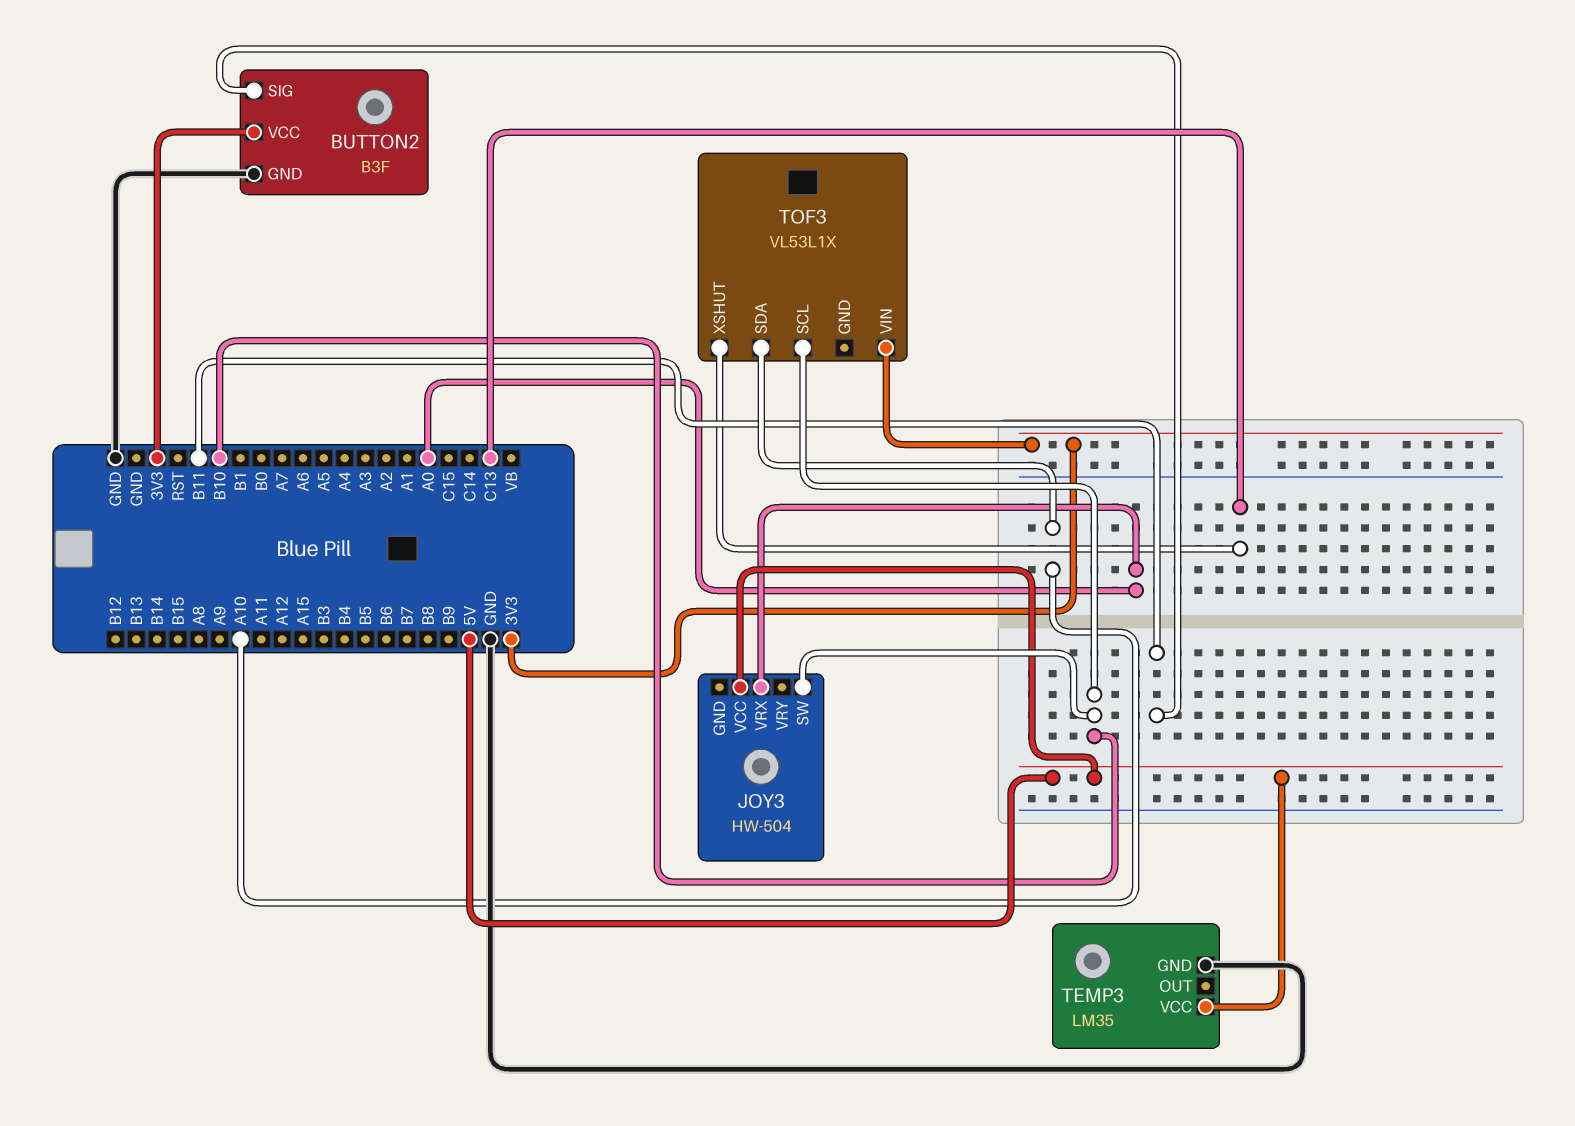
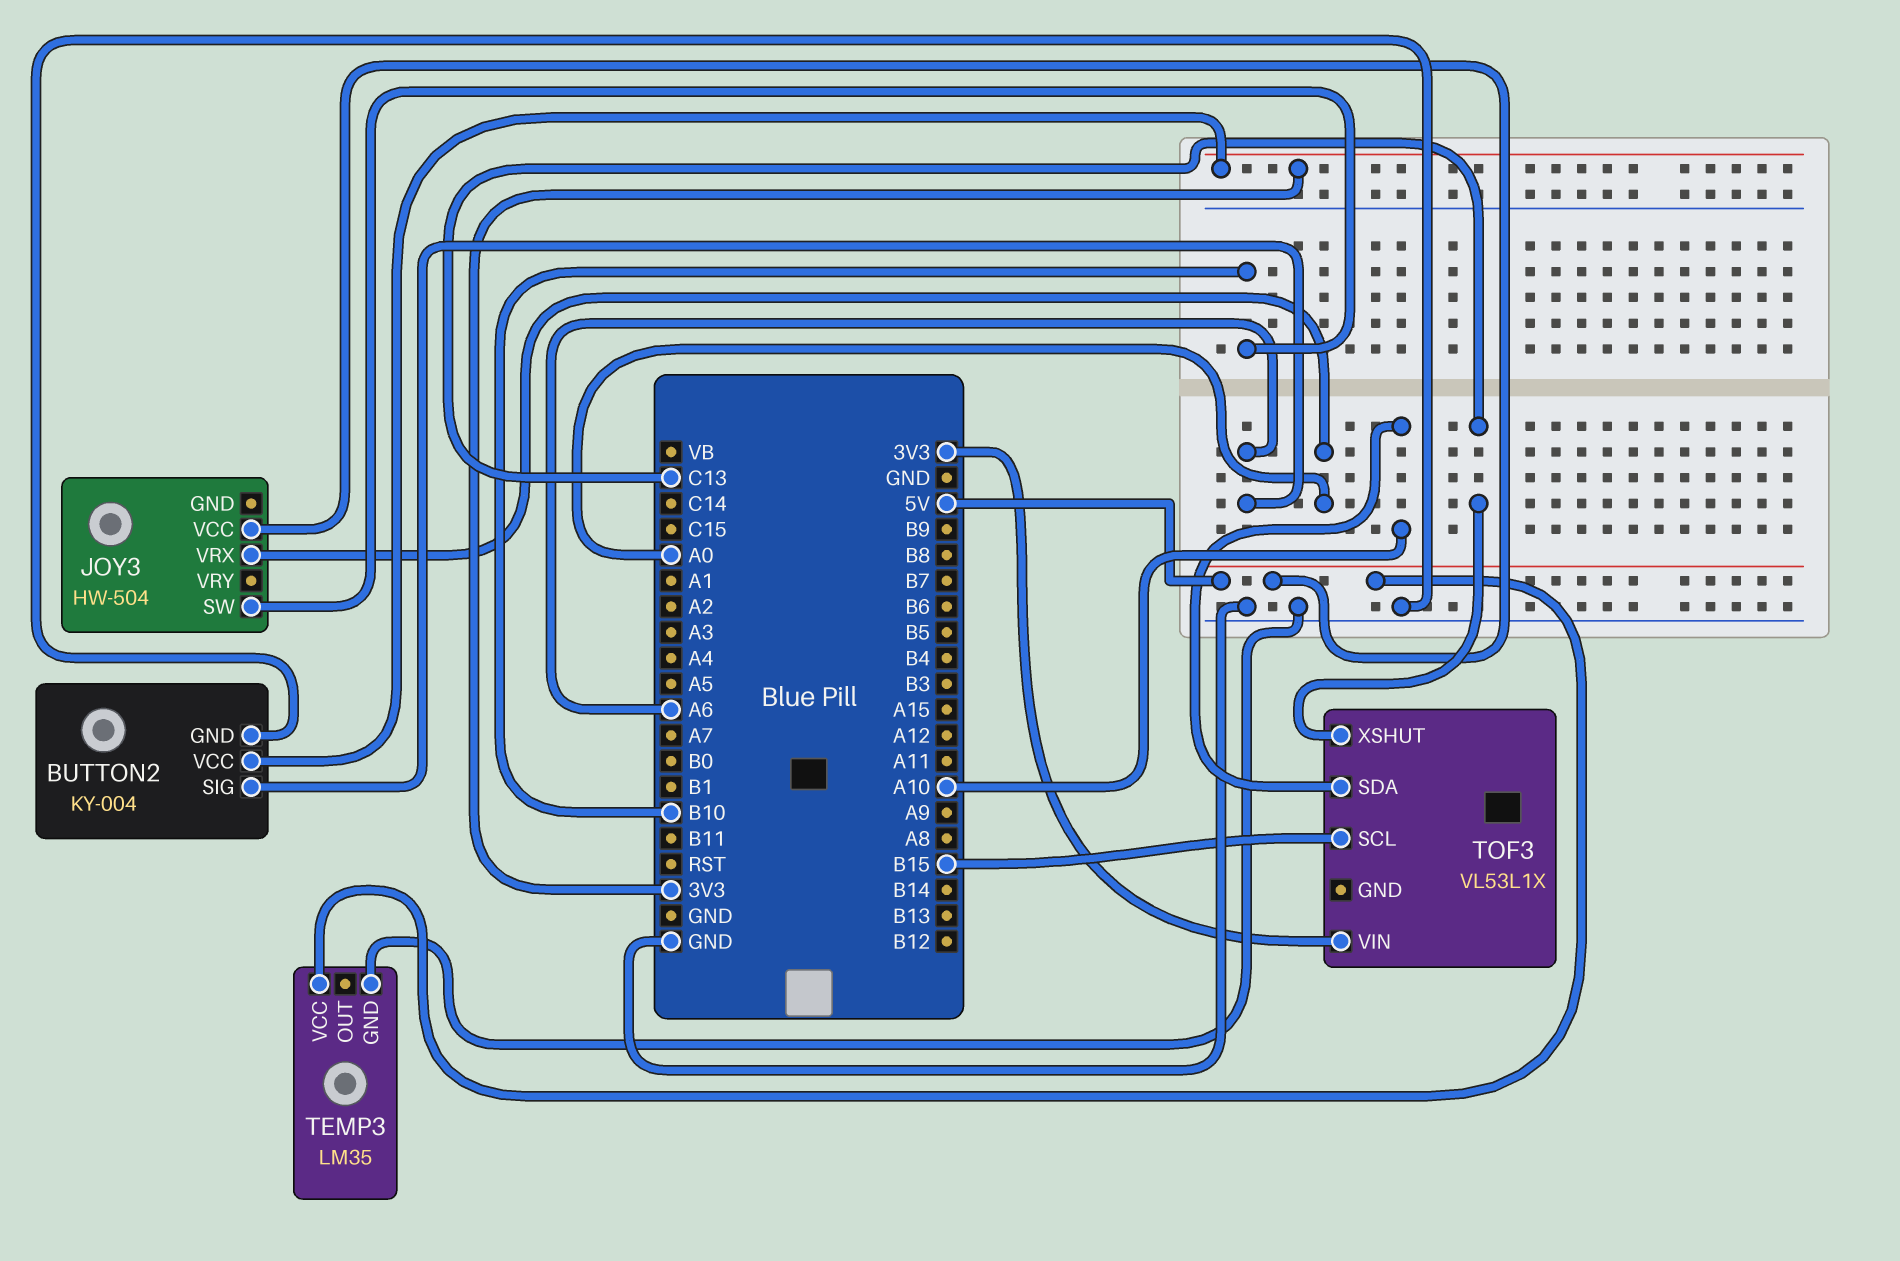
BUTTON2: B3F -> KY-004
BUTTON2 pin SIG: B11 -> A6
TOF3 pin SCL: B10 -> B15

